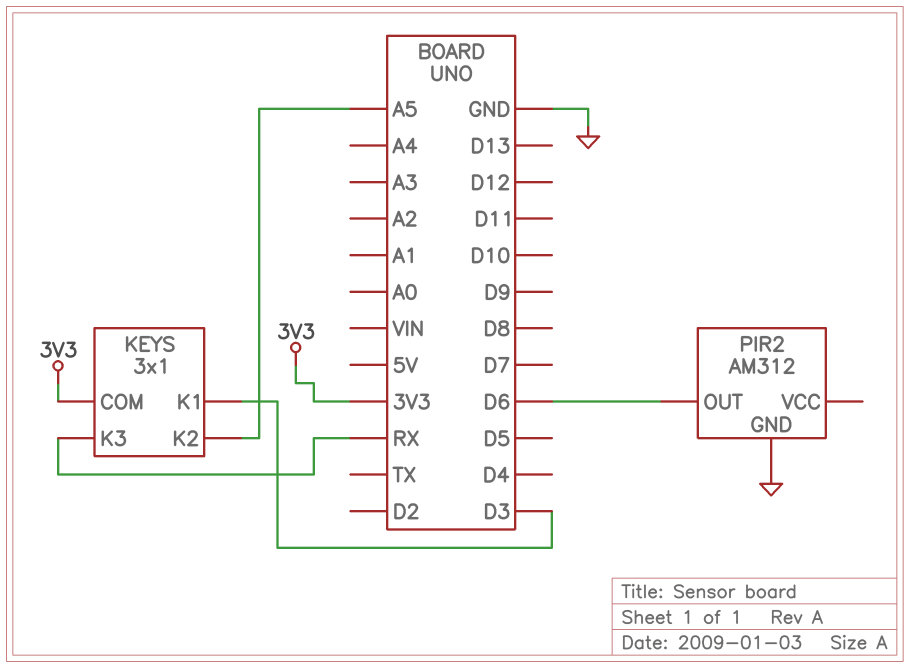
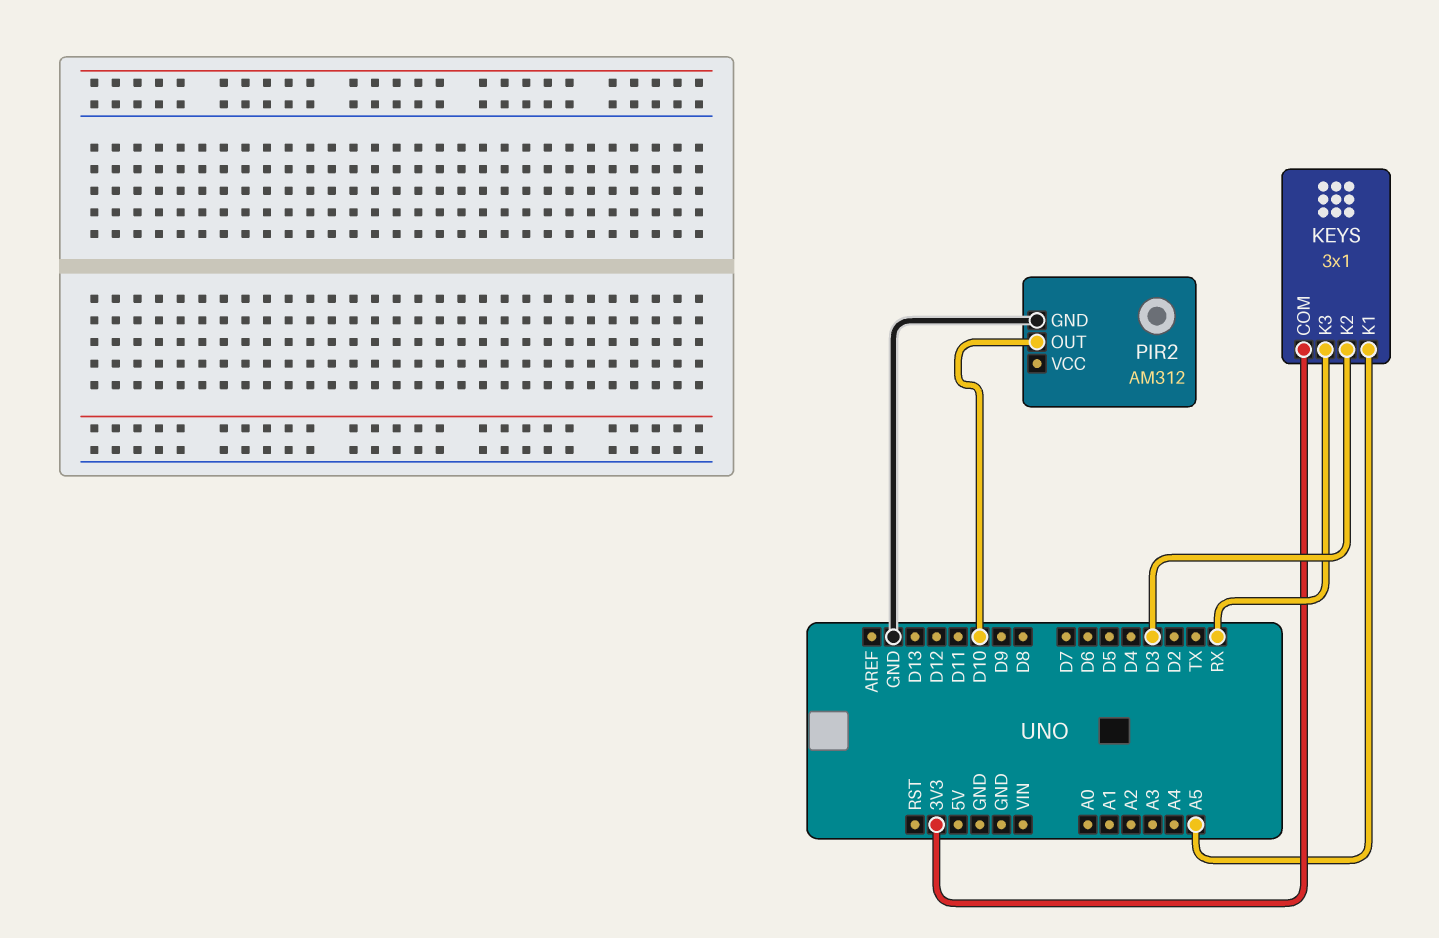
KEYS pin K1: D3 -> A5
KEYS pin K2: A5 -> D3
PIR2 pin OUT: D6 -> D10

